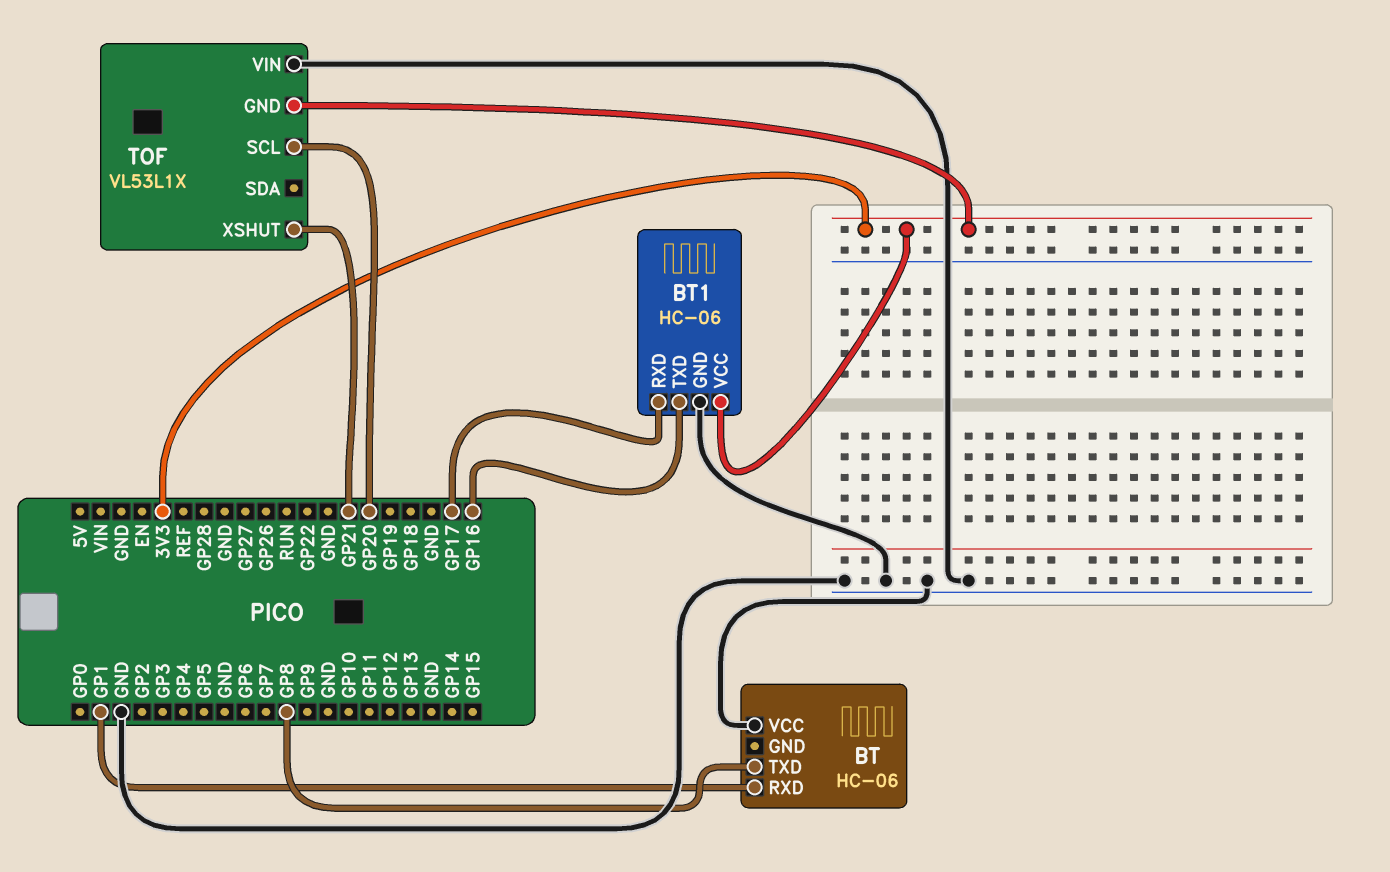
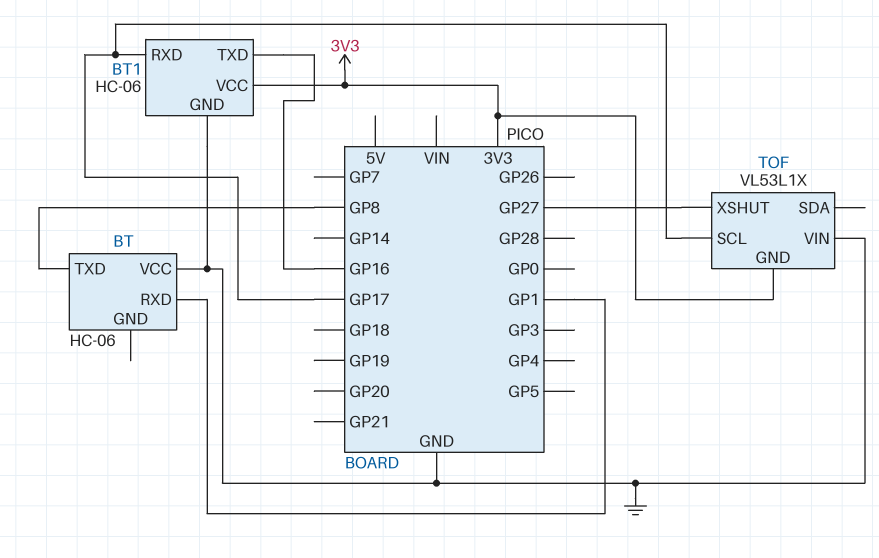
TOF pin SCL: GP20 -> GP17
TOF pin XSHUT: GP21 -> GP27

